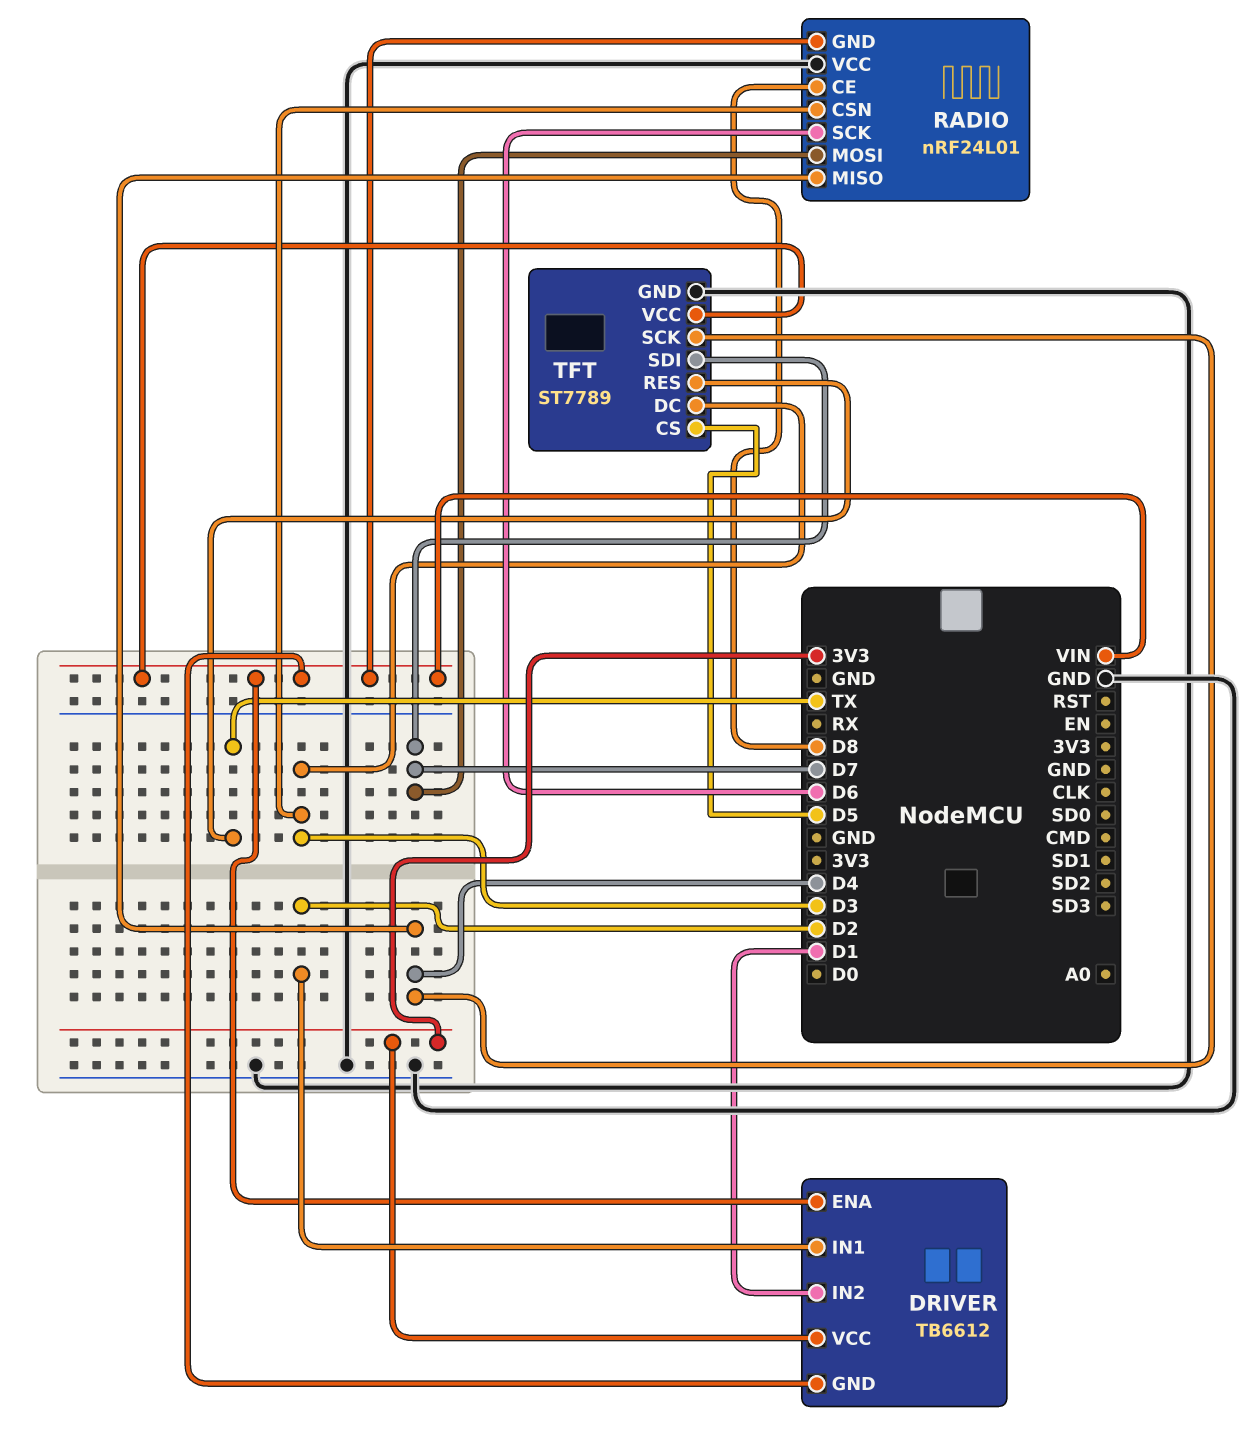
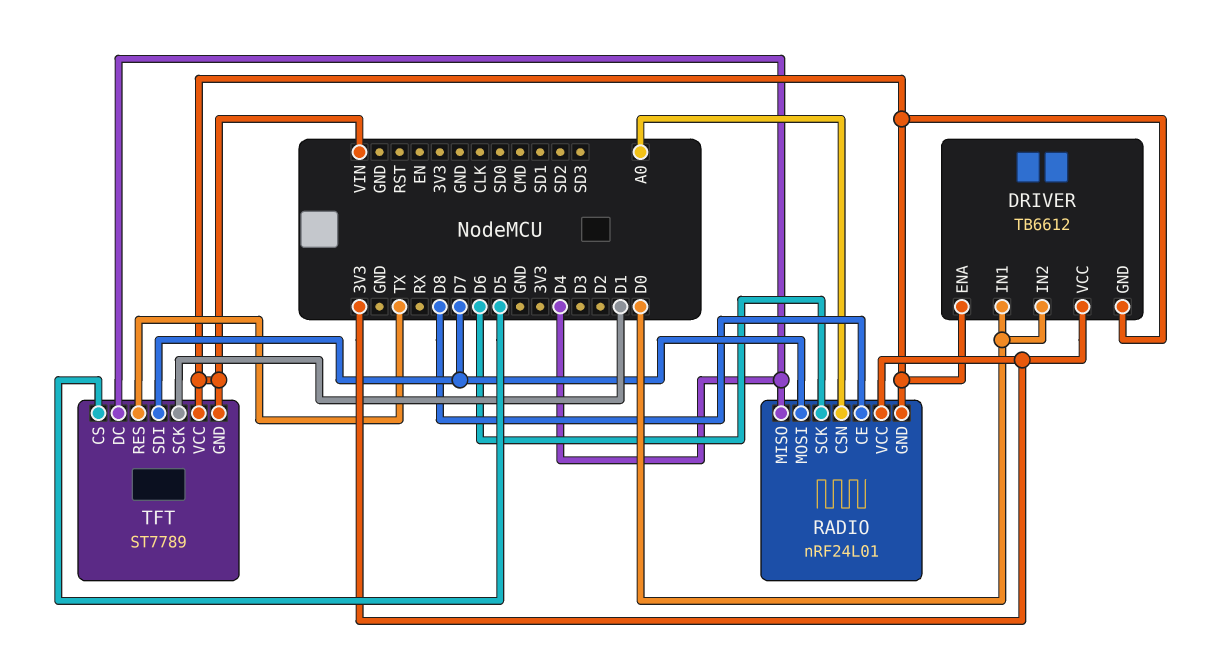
DRIVER pin IN1: D2 -> D0
DRIVER pin IN2: D1 -> D0
RADIO pin CSN: D3 -> A0
RADIO pin VCC: GND -> 3V3
TFT pin DC: D3 -> D4
TFT pin GND: GND -> VIN
TFT pin SCK: D4 -> D1

